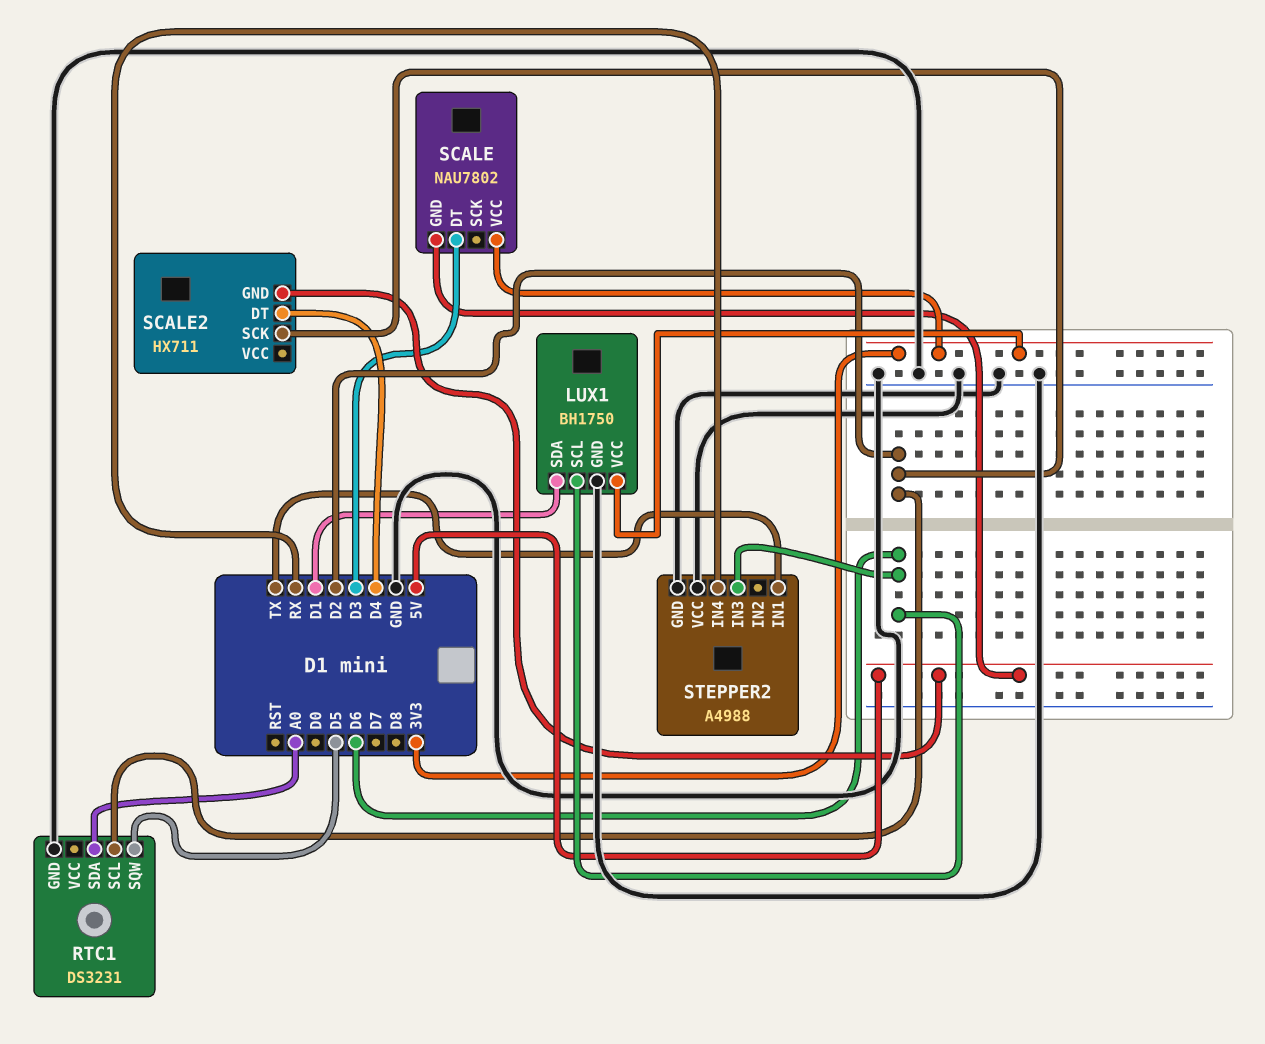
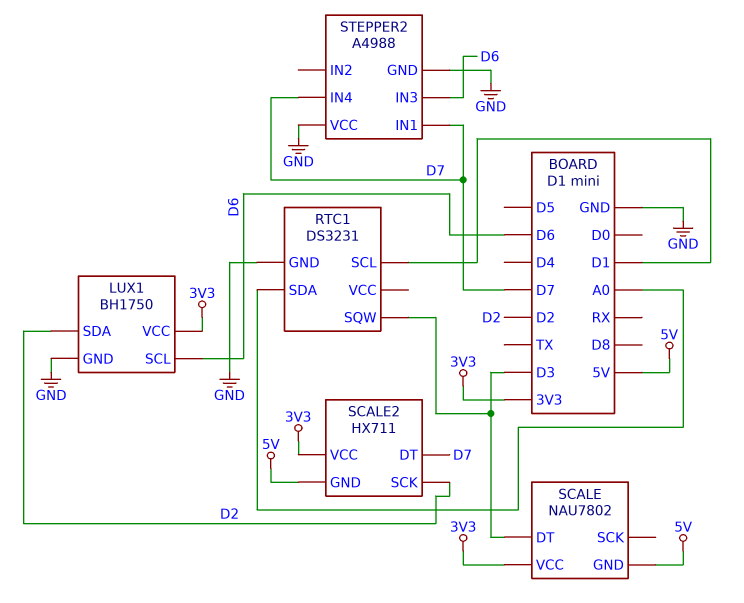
LUX1 pin SDA: D1 -> D2
RTC1 pin SCL: D2 -> D1
RTC1 pin SQW: D5 -> D3
SCALE2 pin DT: D4 -> D7
SCALE2 pin VCC: none -> 3V3
STEPPER2 pin IN1: TX -> D7
STEPPER2 pin IN4: RX -> D7

